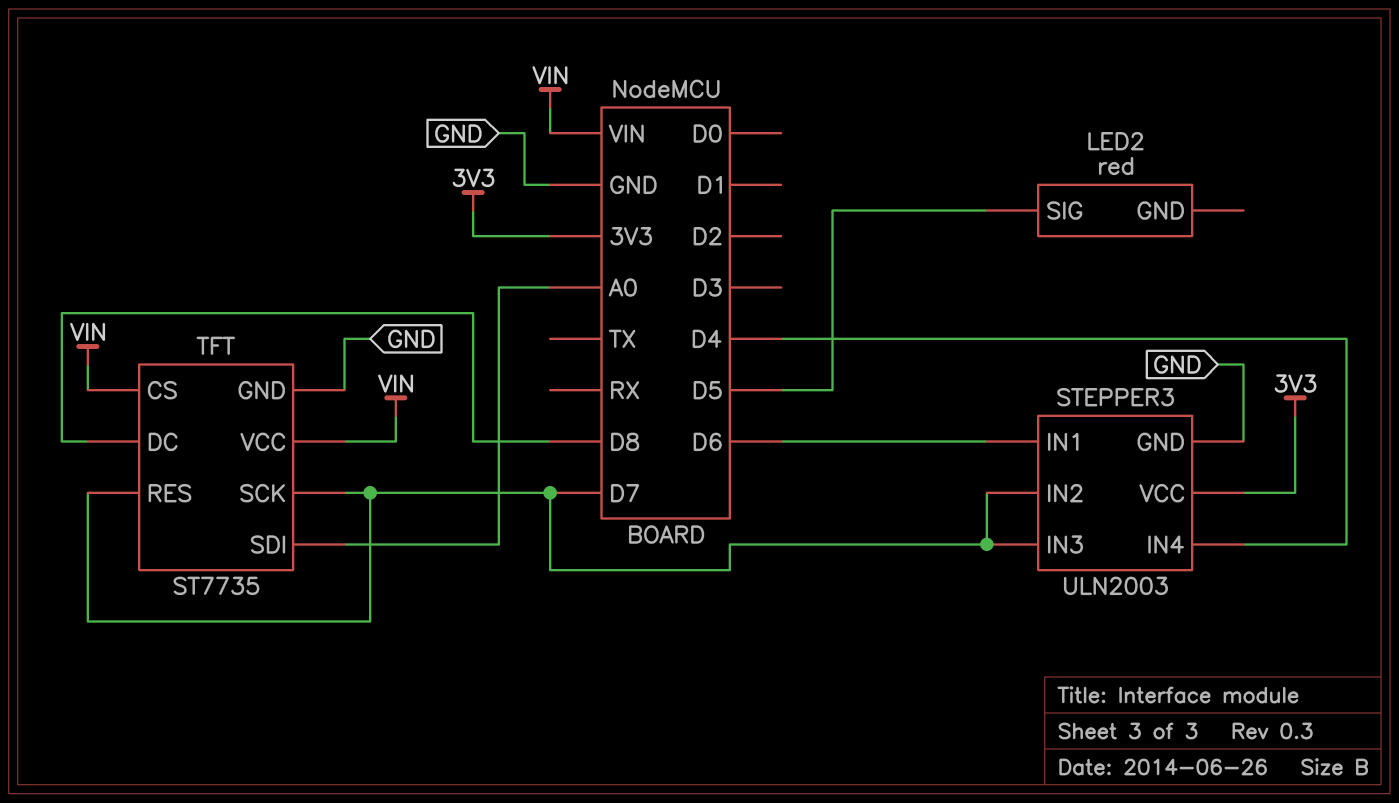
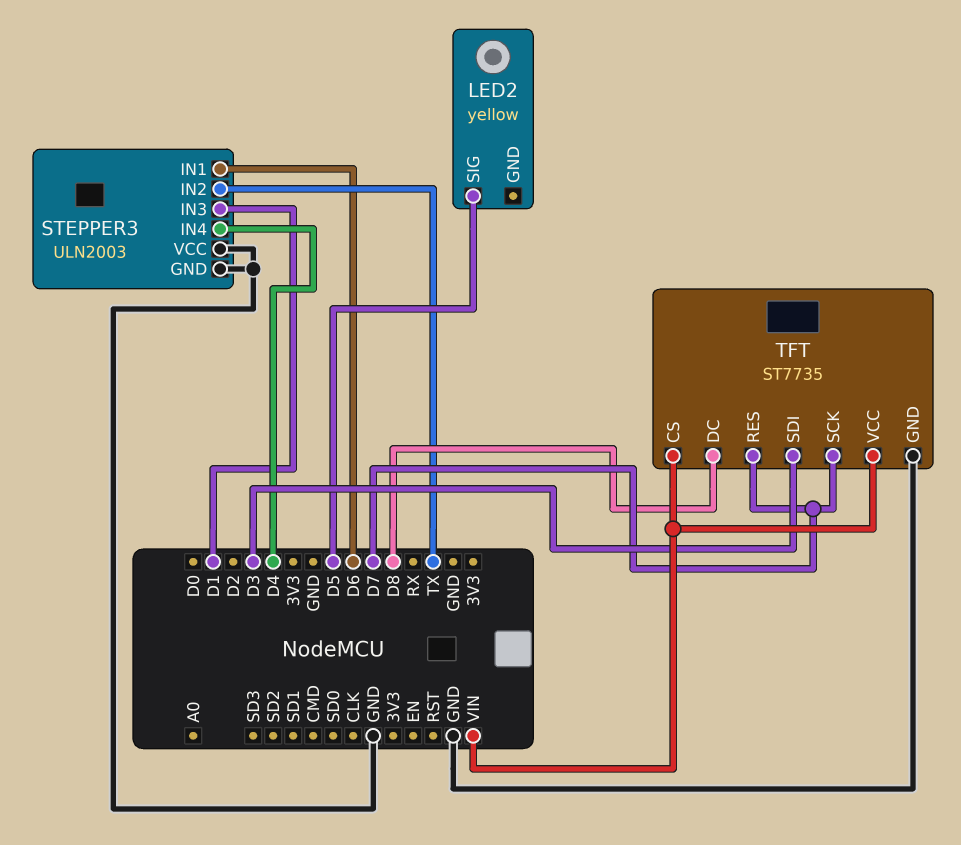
LED2: red -> yellow
STEPPER3 pin IN2: D7 -> TX
STEPPER3 pin IN3: D7 -> D1
STEPPER3 pin VCC: 3V3 -> GND
TFT pin SDI: A0 -> D3

